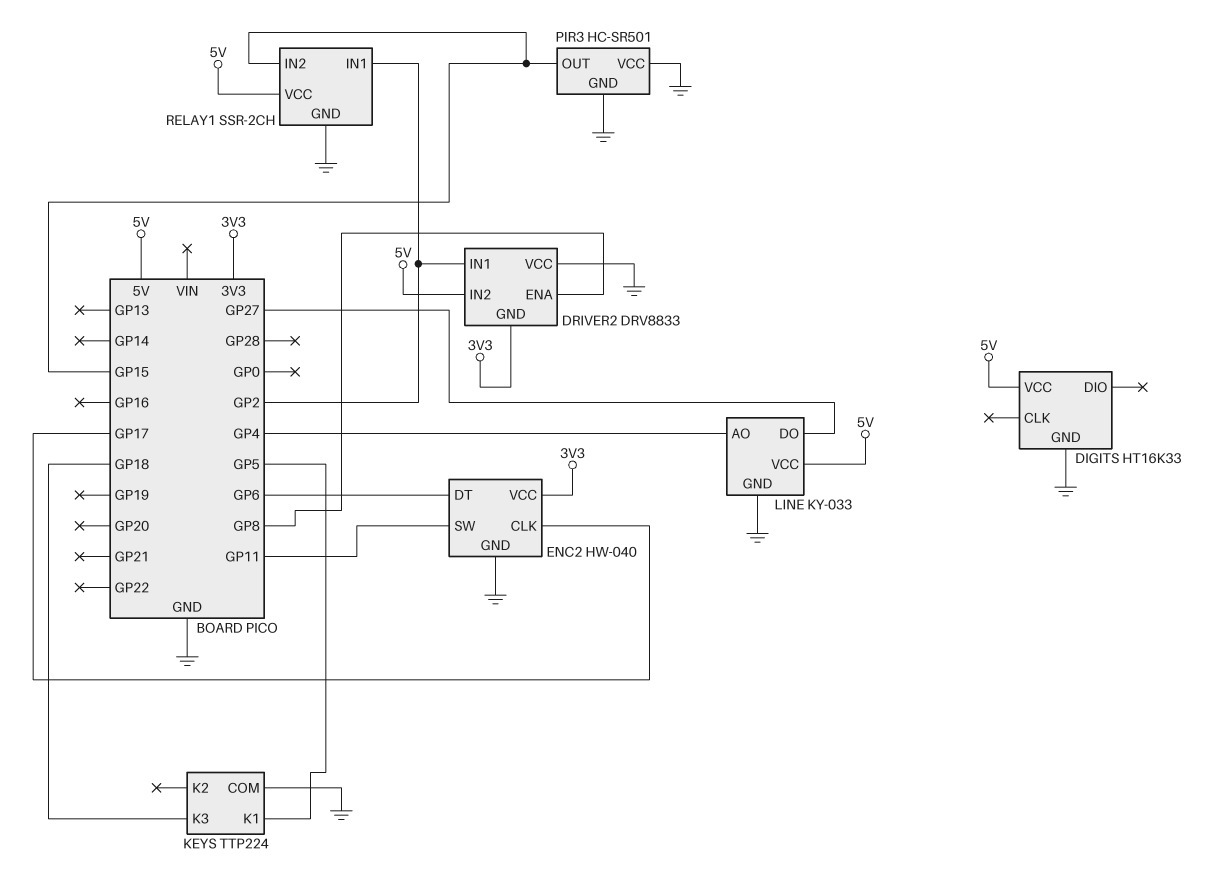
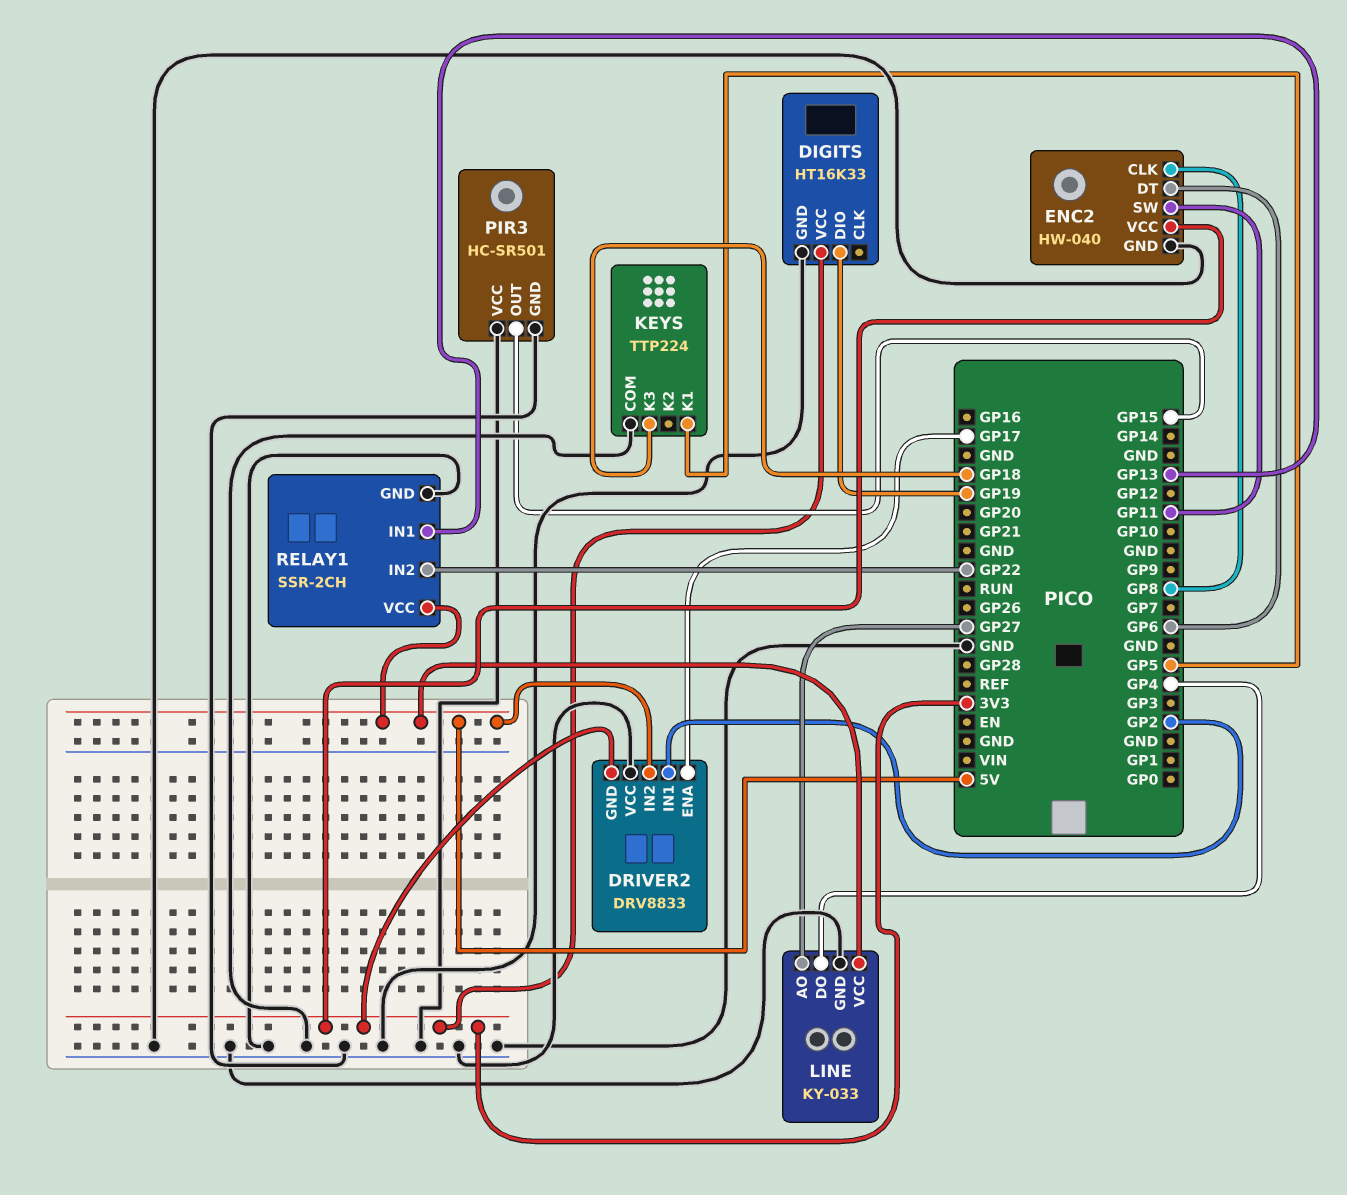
DIGITS pin DIO: none -> GP19
DIGITS pin VCC: 5V -> 3V3
DRIVER2 pin ENA: GP8 -> GP17
ENC2 pin CLK: GP17 -> GP8
LINE pin AO: GP4 -> GP27
LINE pin DO: GP27 -> GP4
RELAY1 pin IN1: GP2 -> GP13
RELAY1 pin IN2: GP15 -> GP22

